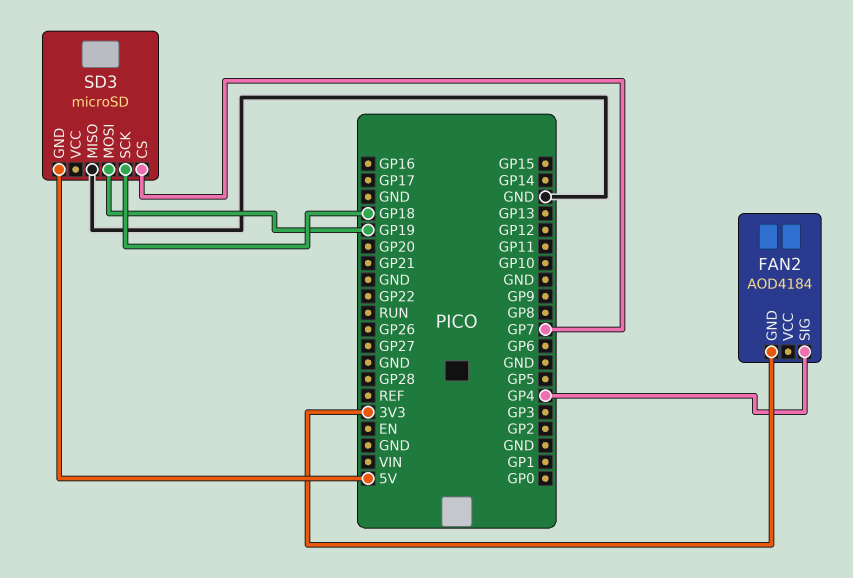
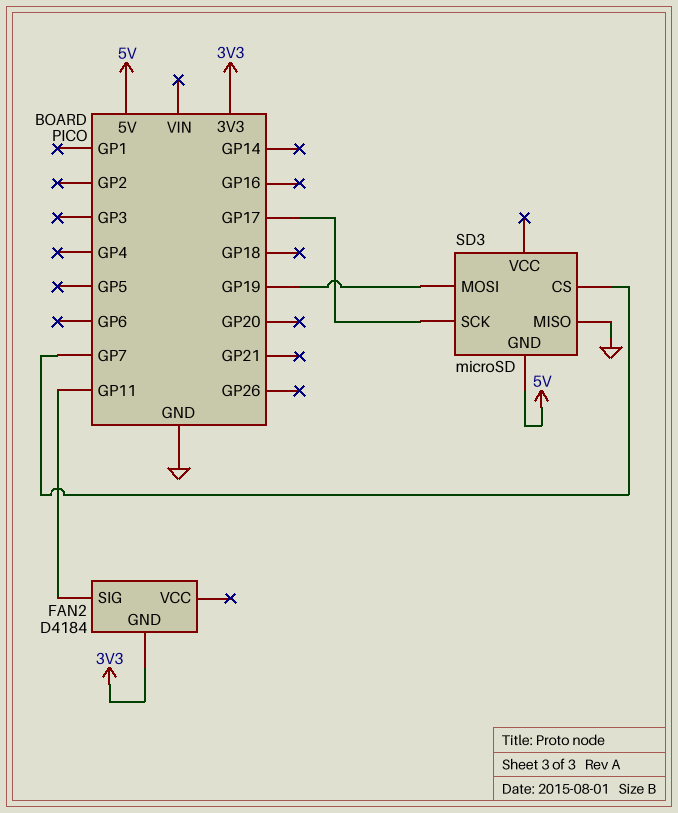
FAN2: AOD4184 -> D4184
FAN2 pin SIG: GP4 -> GP11
SD3 pin SCK: GP18 -> GP17

